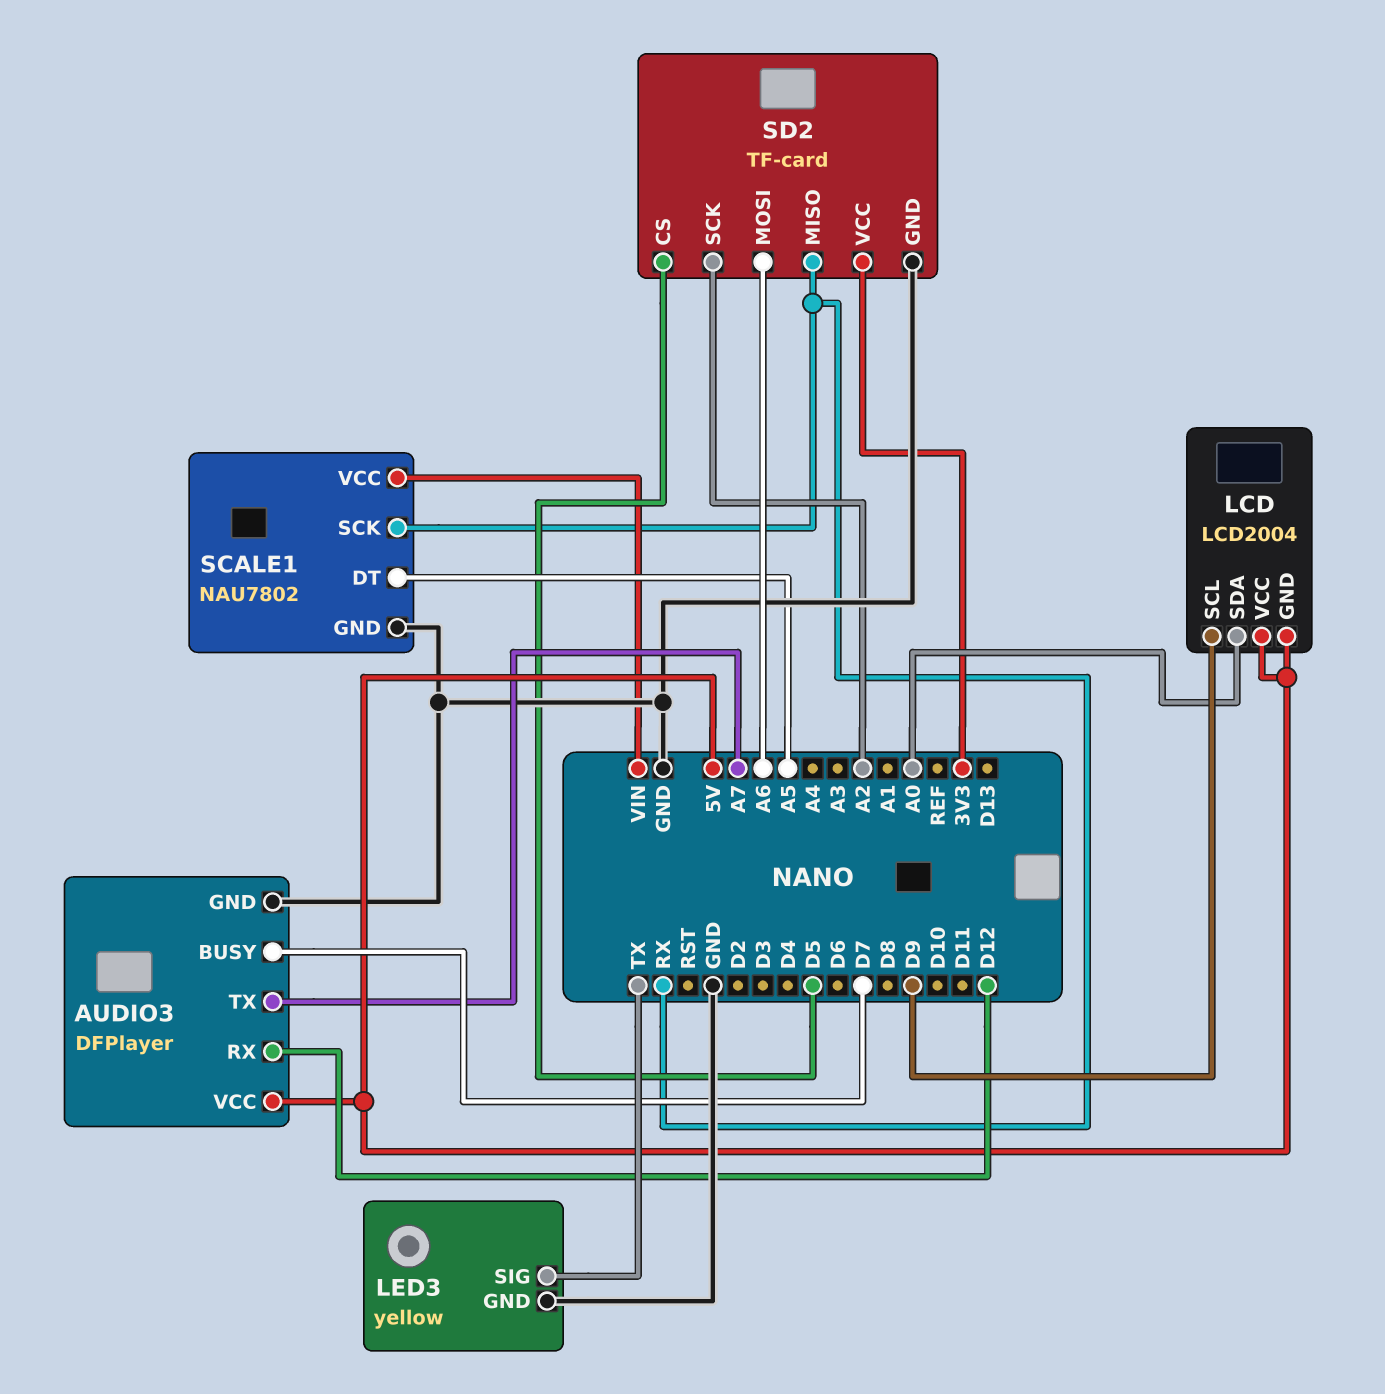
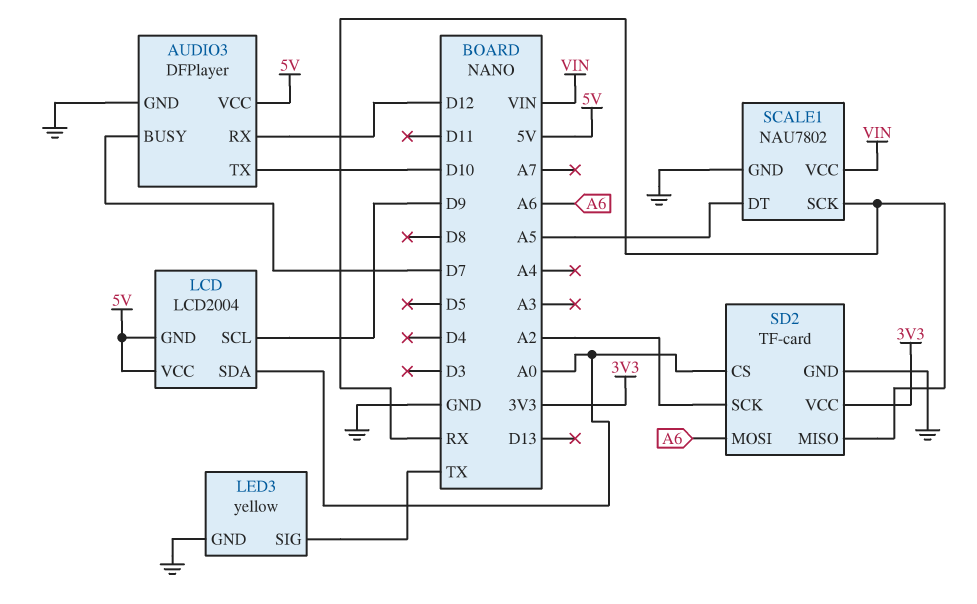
AUDIO3 pin TX: A7 -> D10
SD2 pin CS: D5 -> A0

